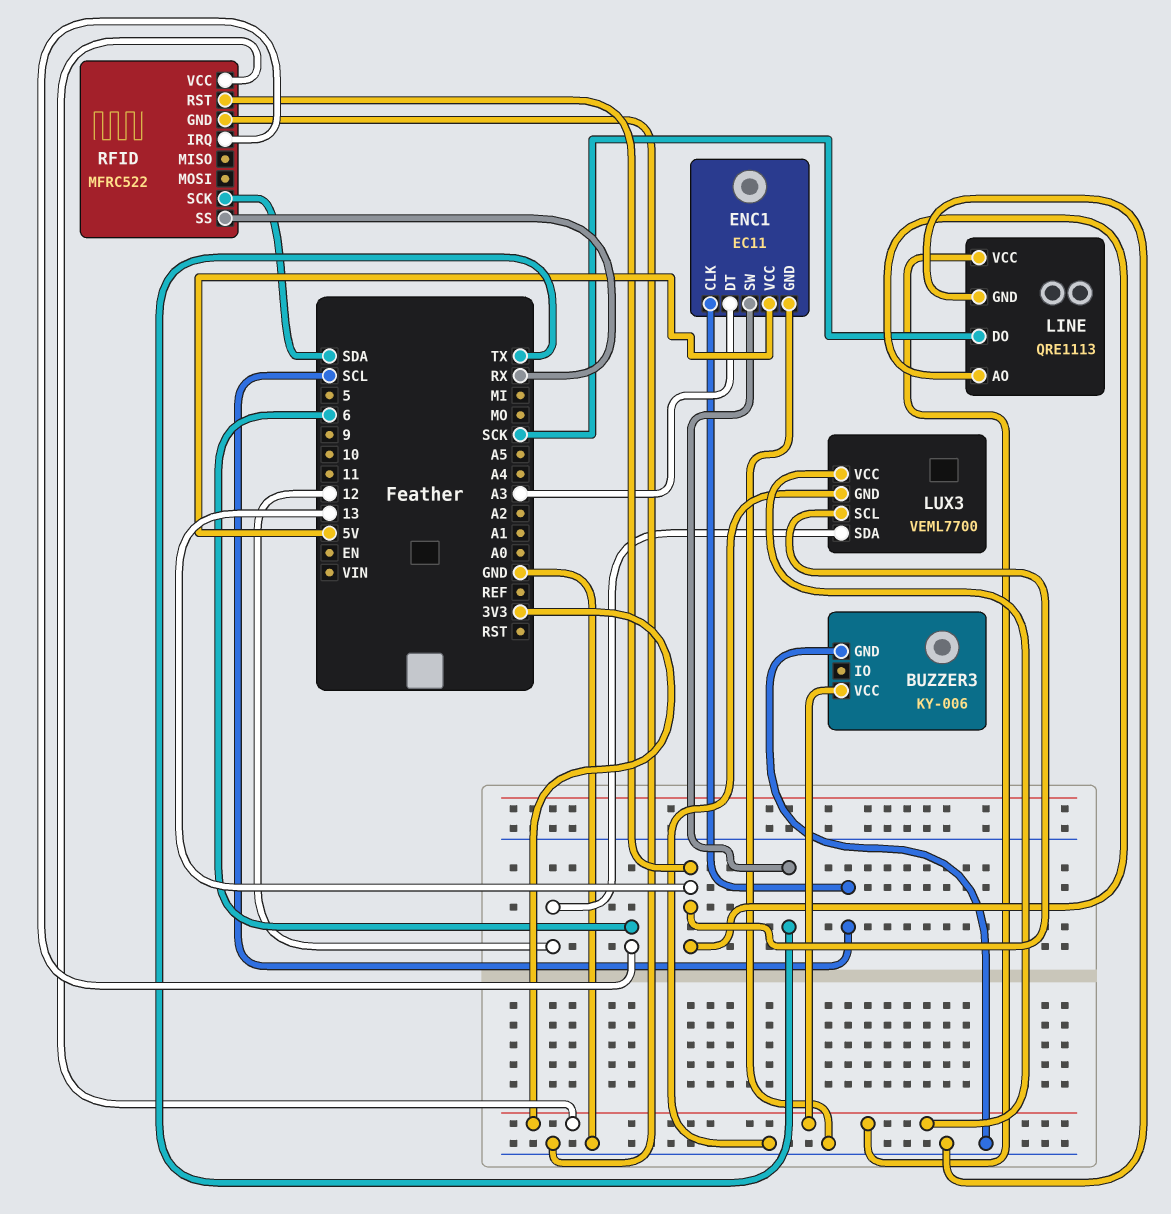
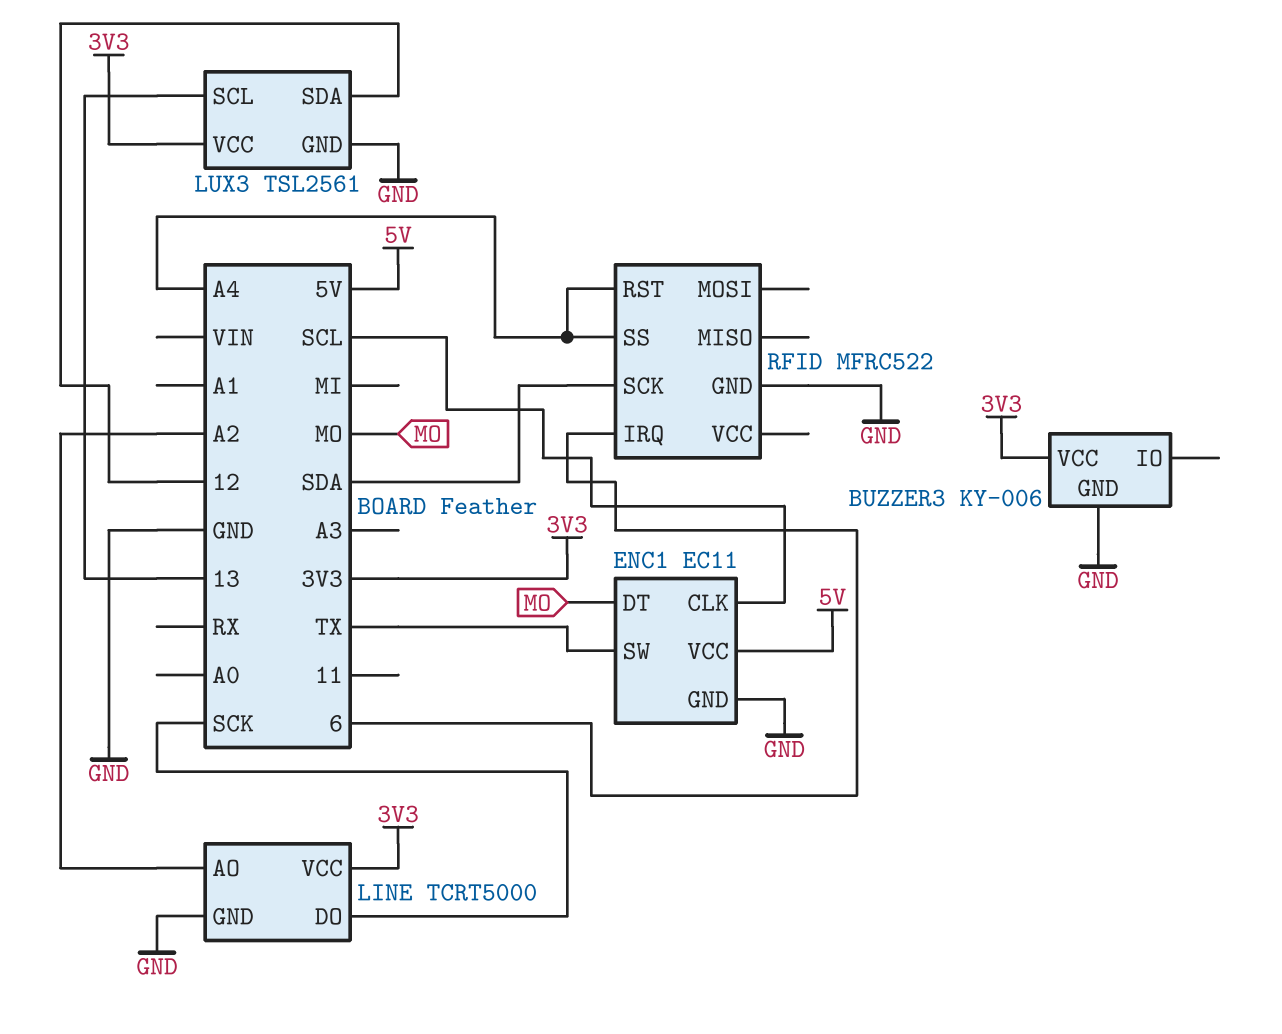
ENC1 pin DT: A3 -> MO
LINE: QRE1113 -> TCRT5000
LINE pin AO: 13 -> A2
LUX3: VEML7700 -> TSL2561
RFID pin RST: 13 -> A4
RFID pin SS: RX -> A4
RFID pin VCC: 3V3 -> none

